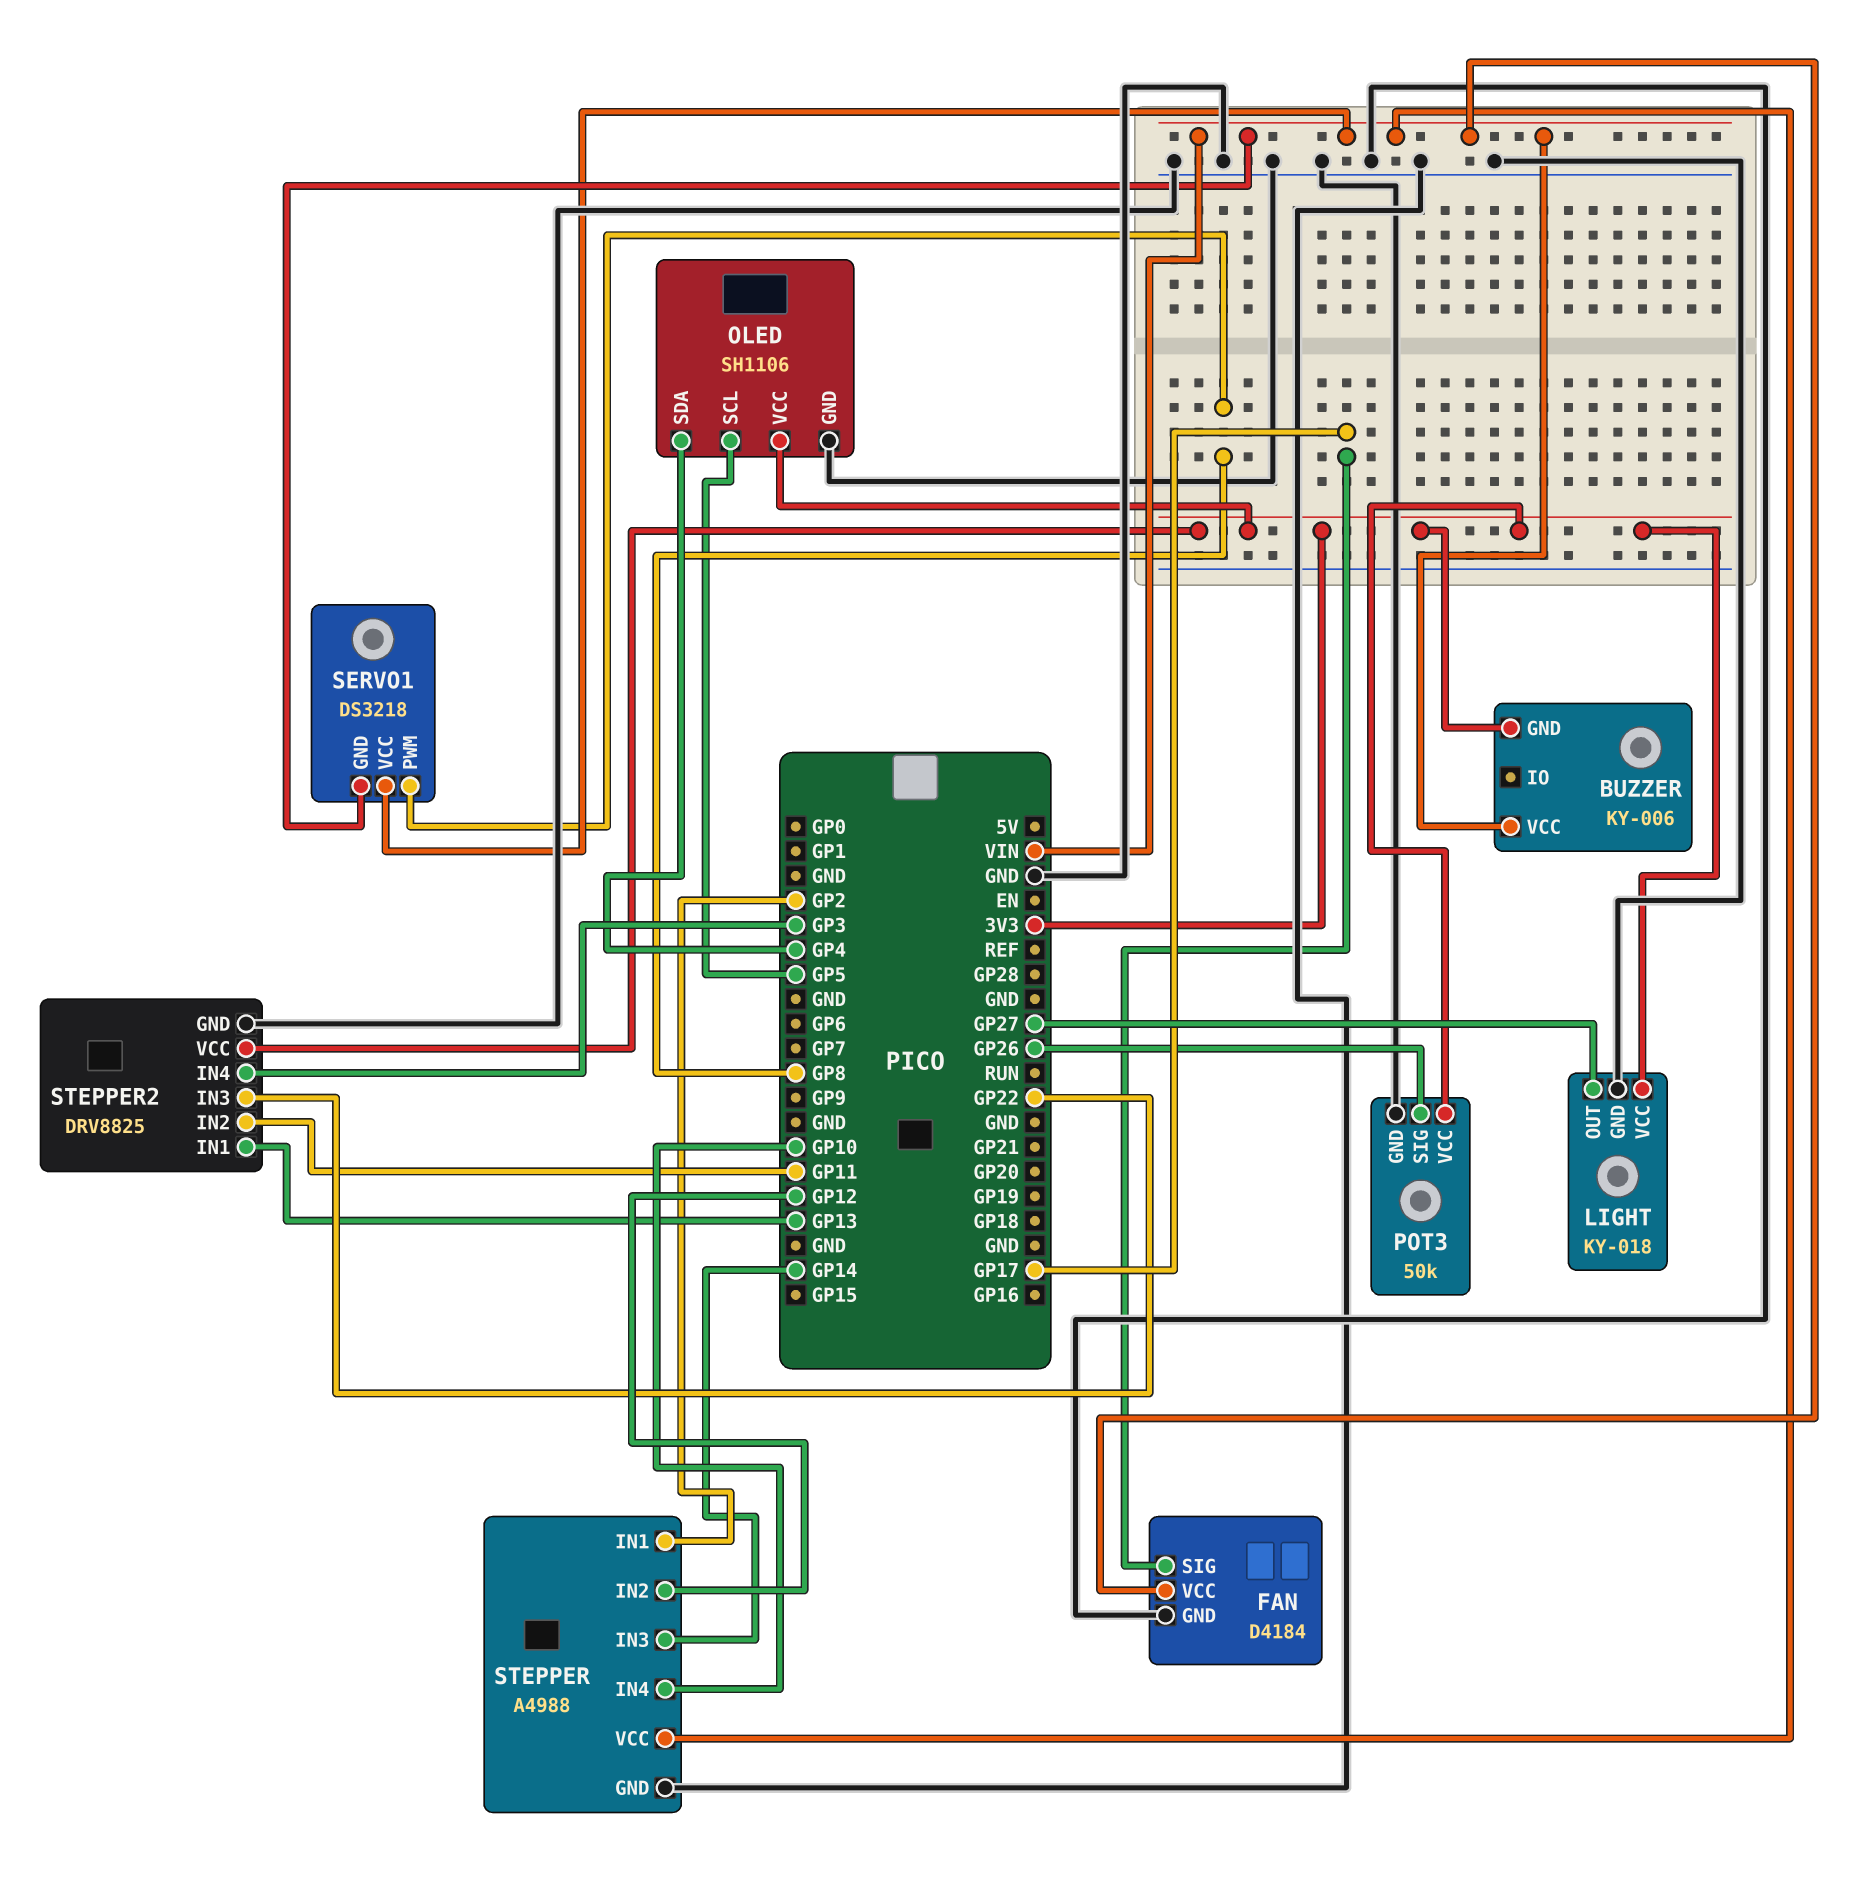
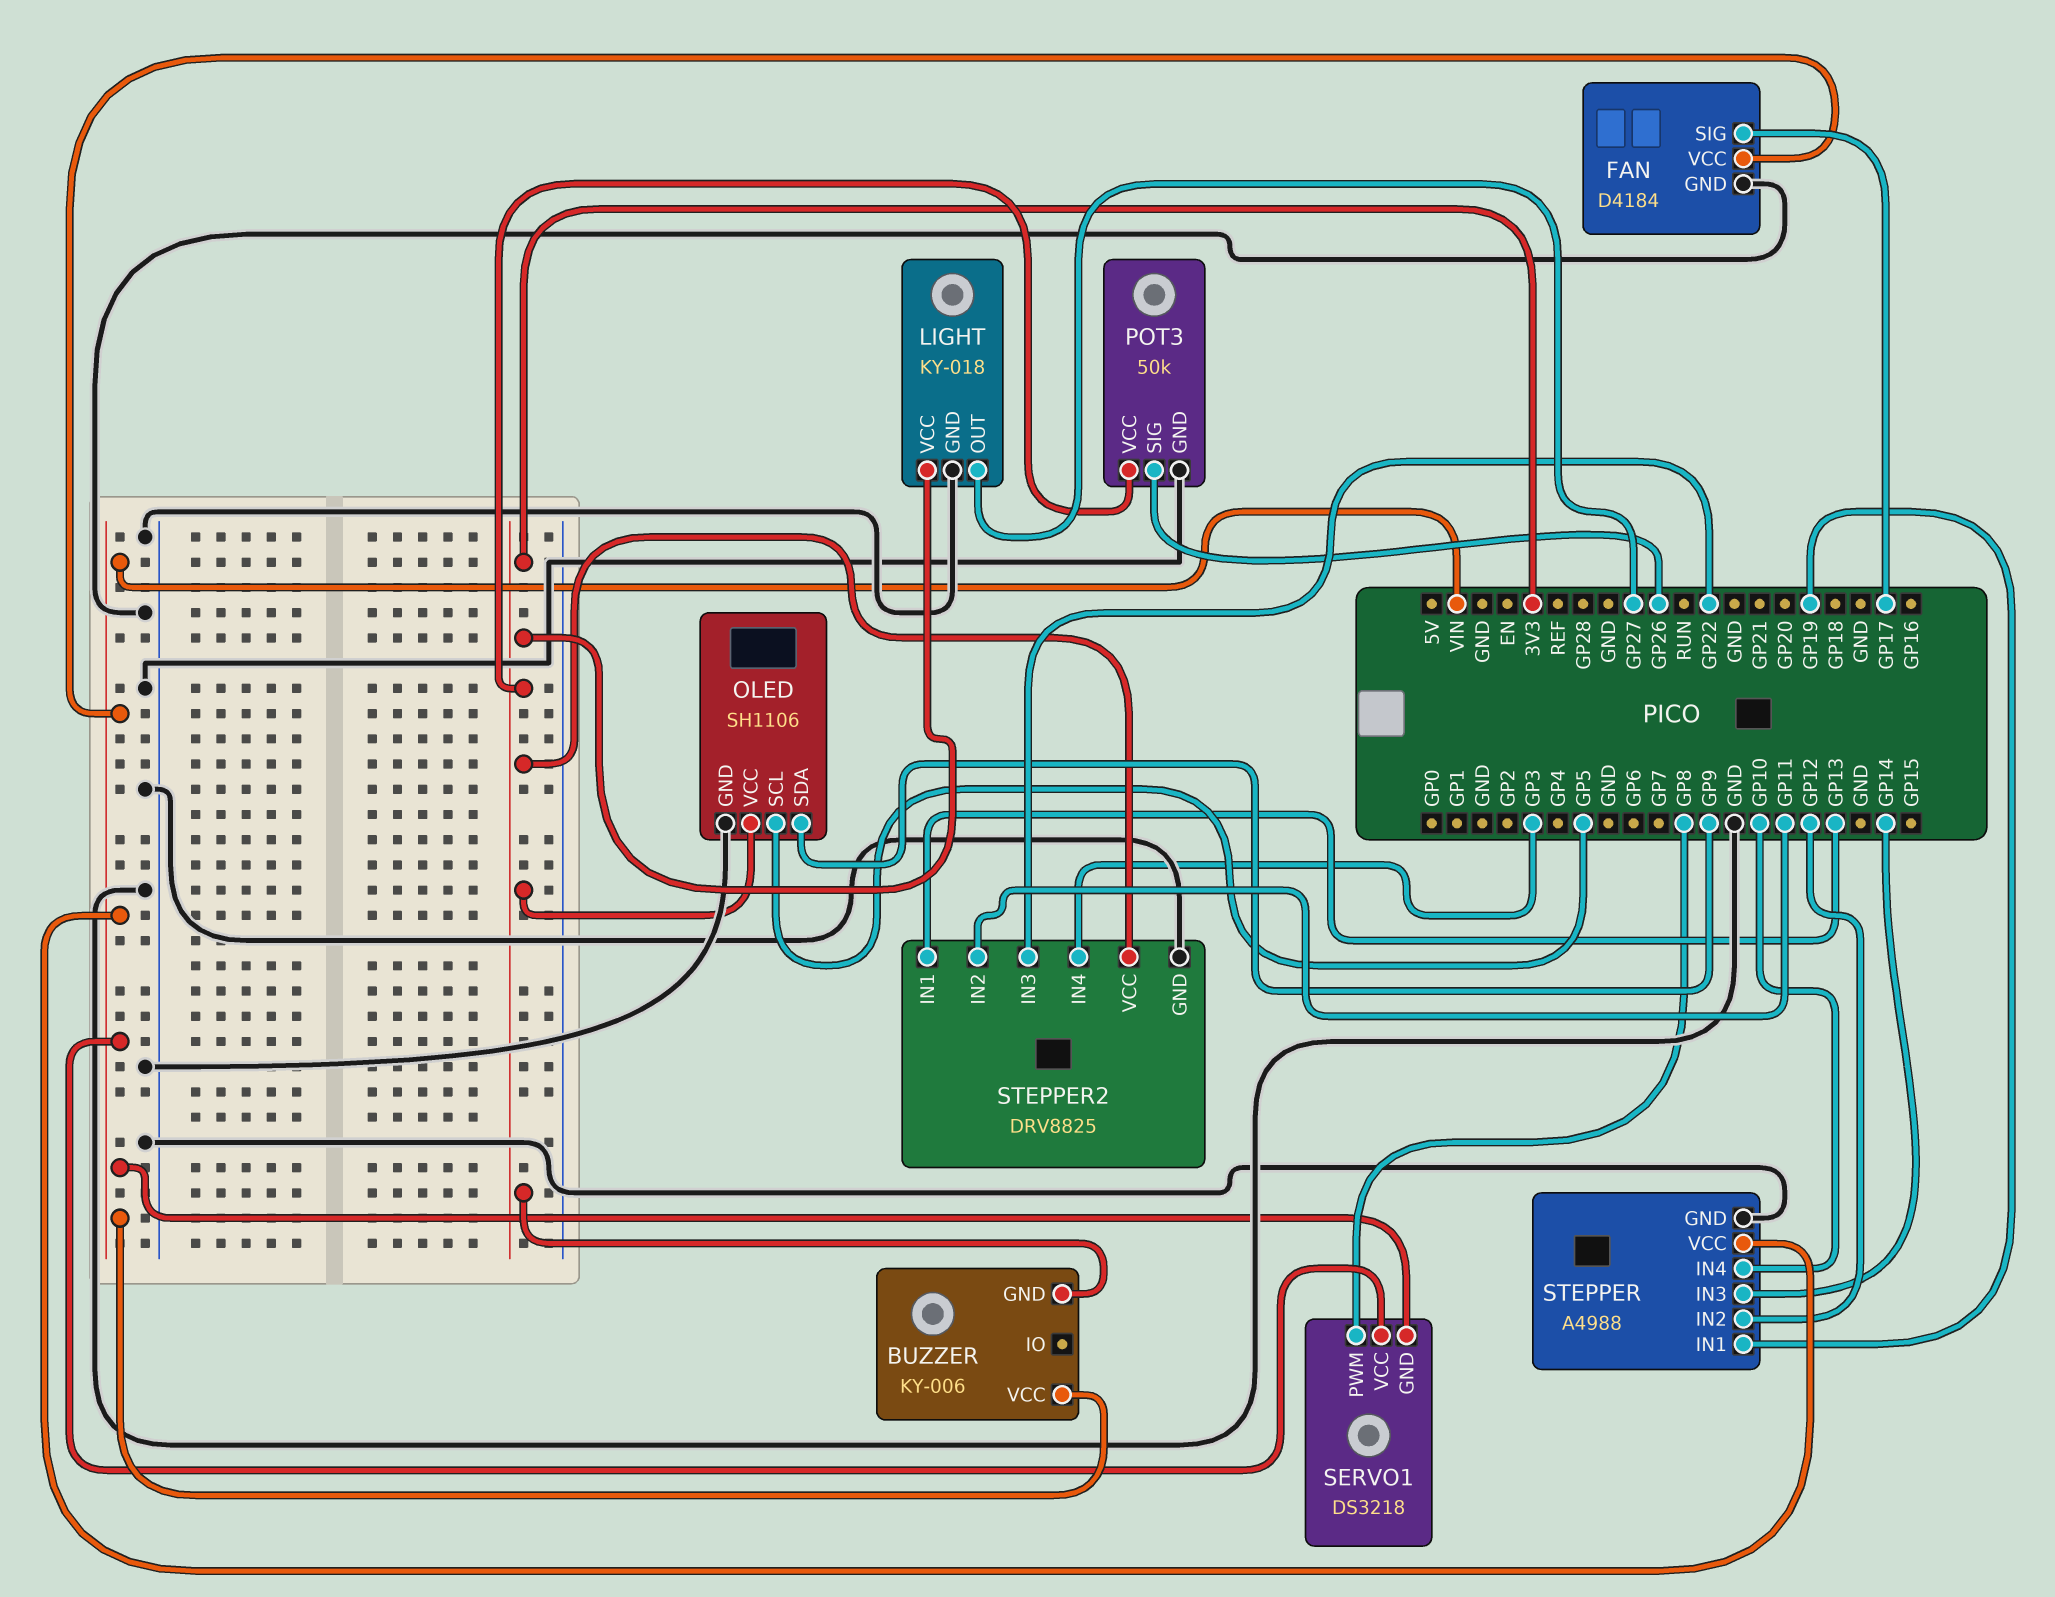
OLED pin SDA: GP4 -> GP9
STEPPER pin IN1: GP2 -> GP19

